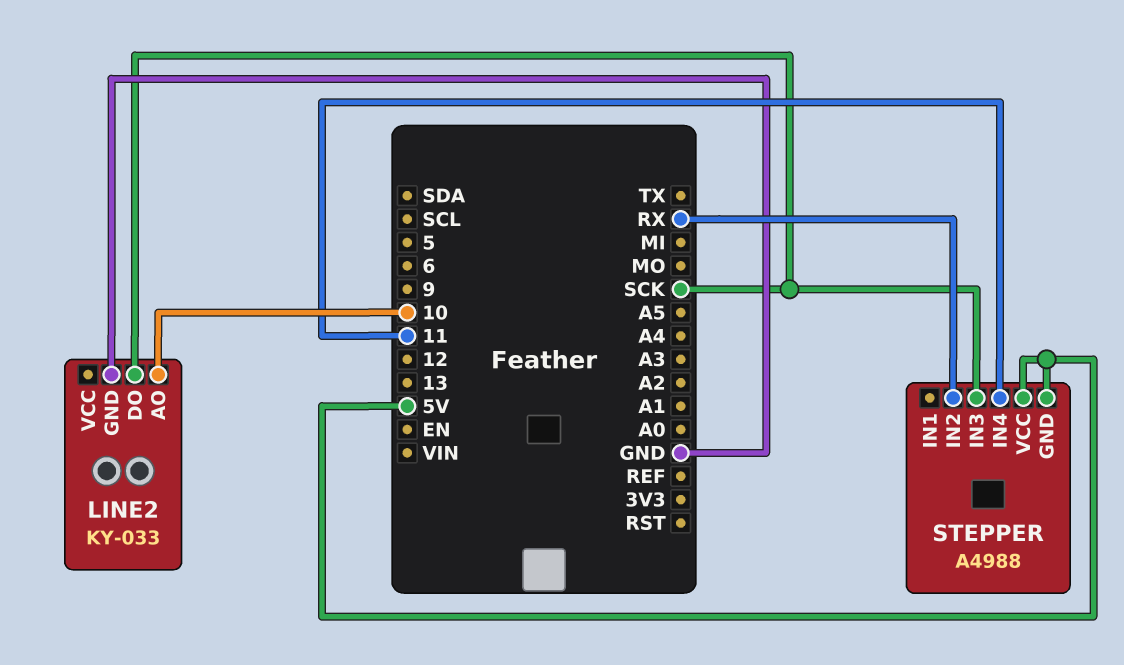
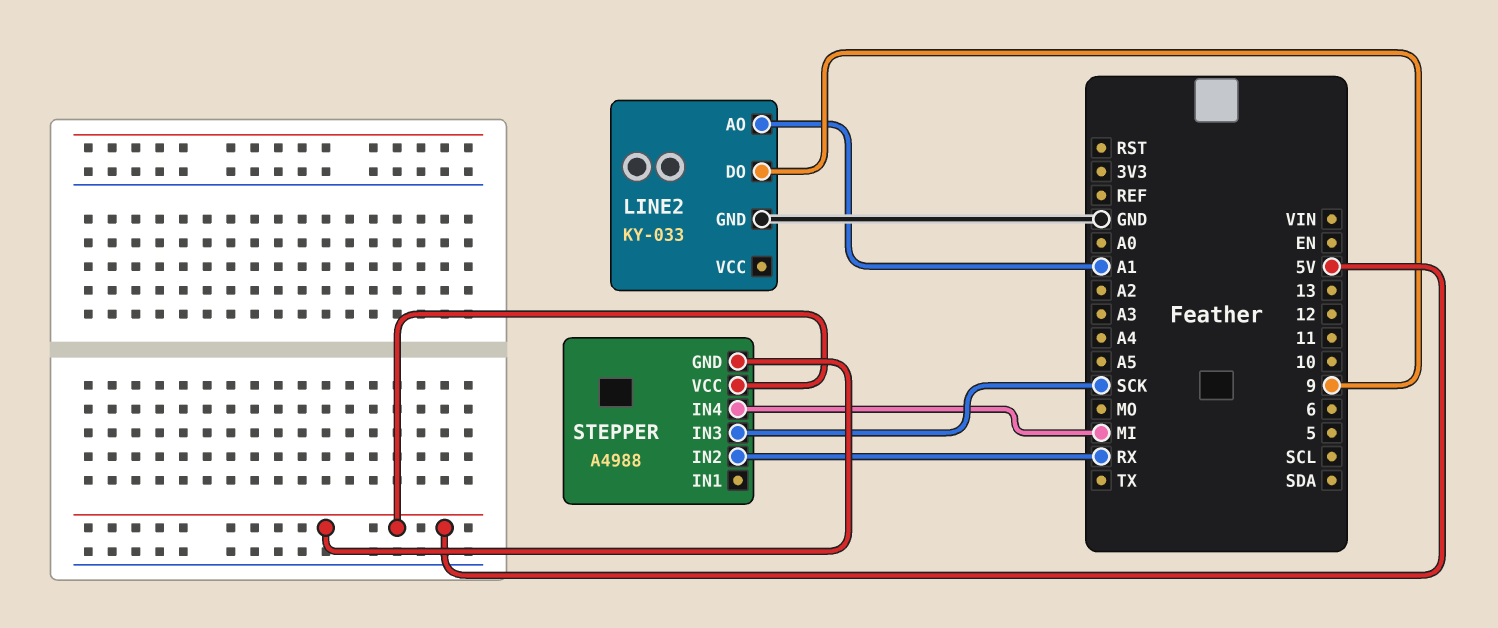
LINE2 pin AO: 10 -> A1
LINE2 pin DO: SCK -> 9
STEPPER pin IN4: 11 -> MI

